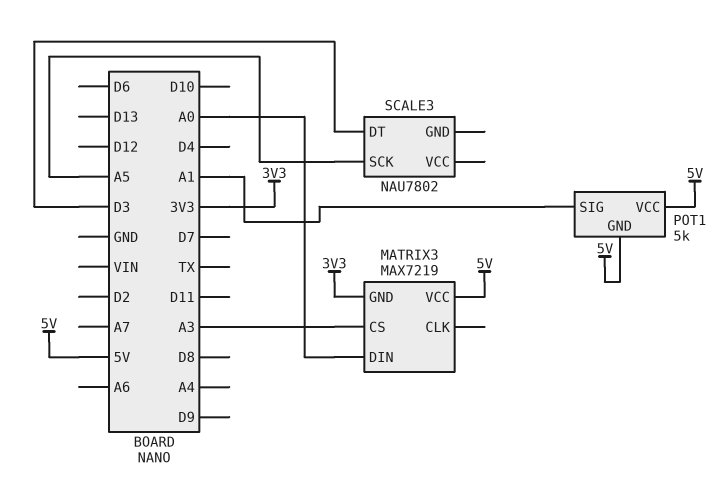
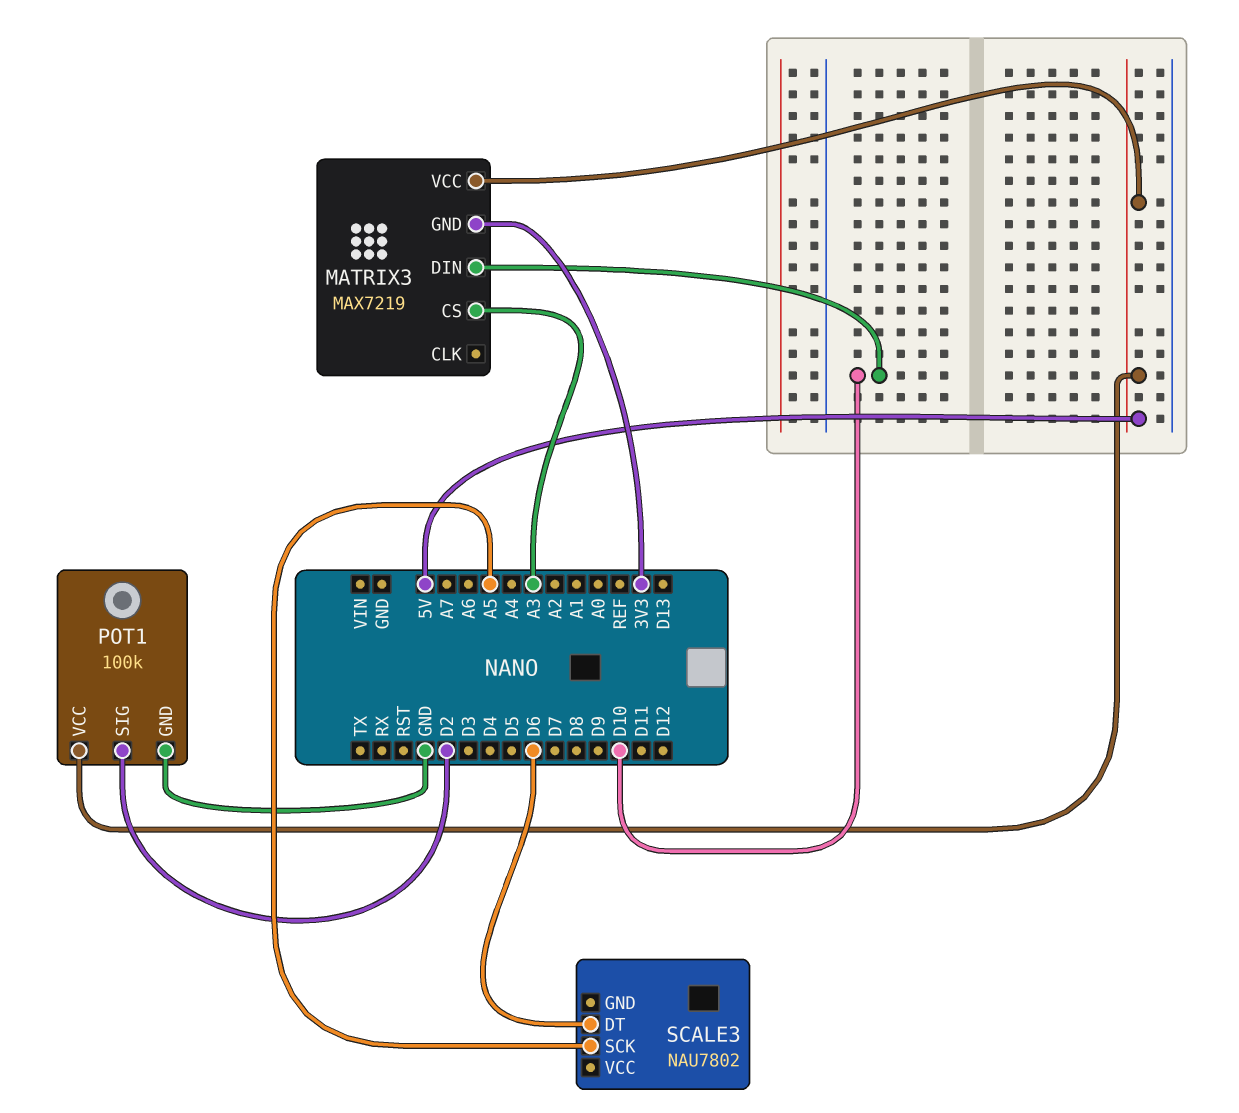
MATRIX3 pin DIN: A0 -> D10
POT1: 5k -> 100k
POT1 pin GND: 5V -> GND
POT1 pin SIG: A1 -> D2
SCALE3 pin DT: D3 -> D6

